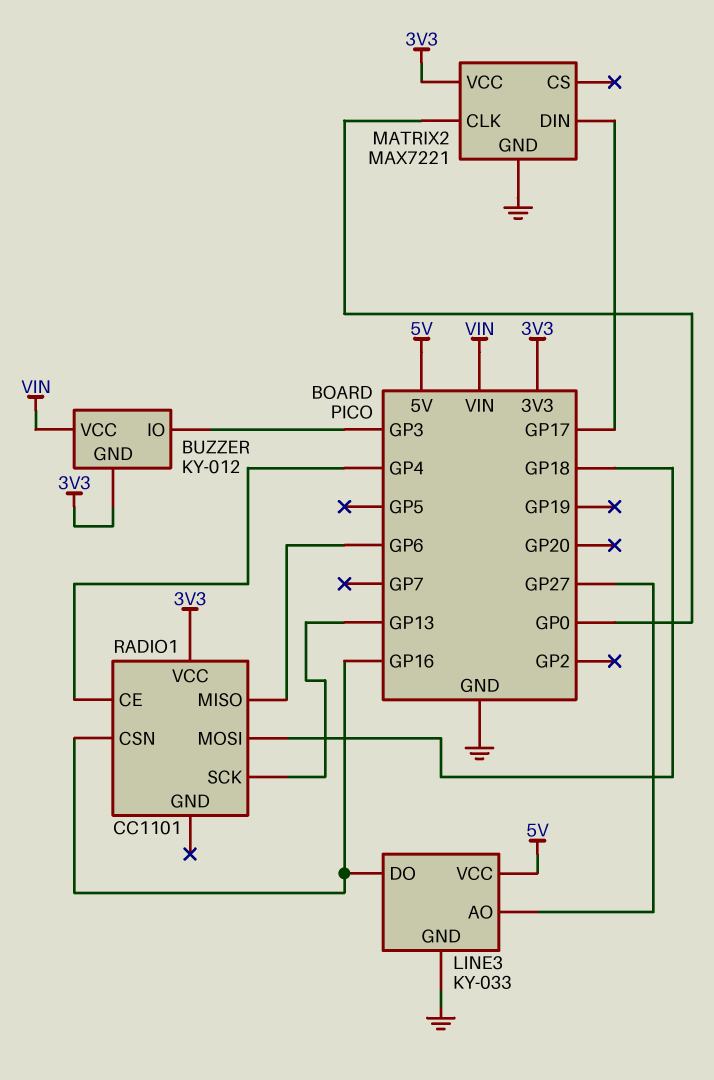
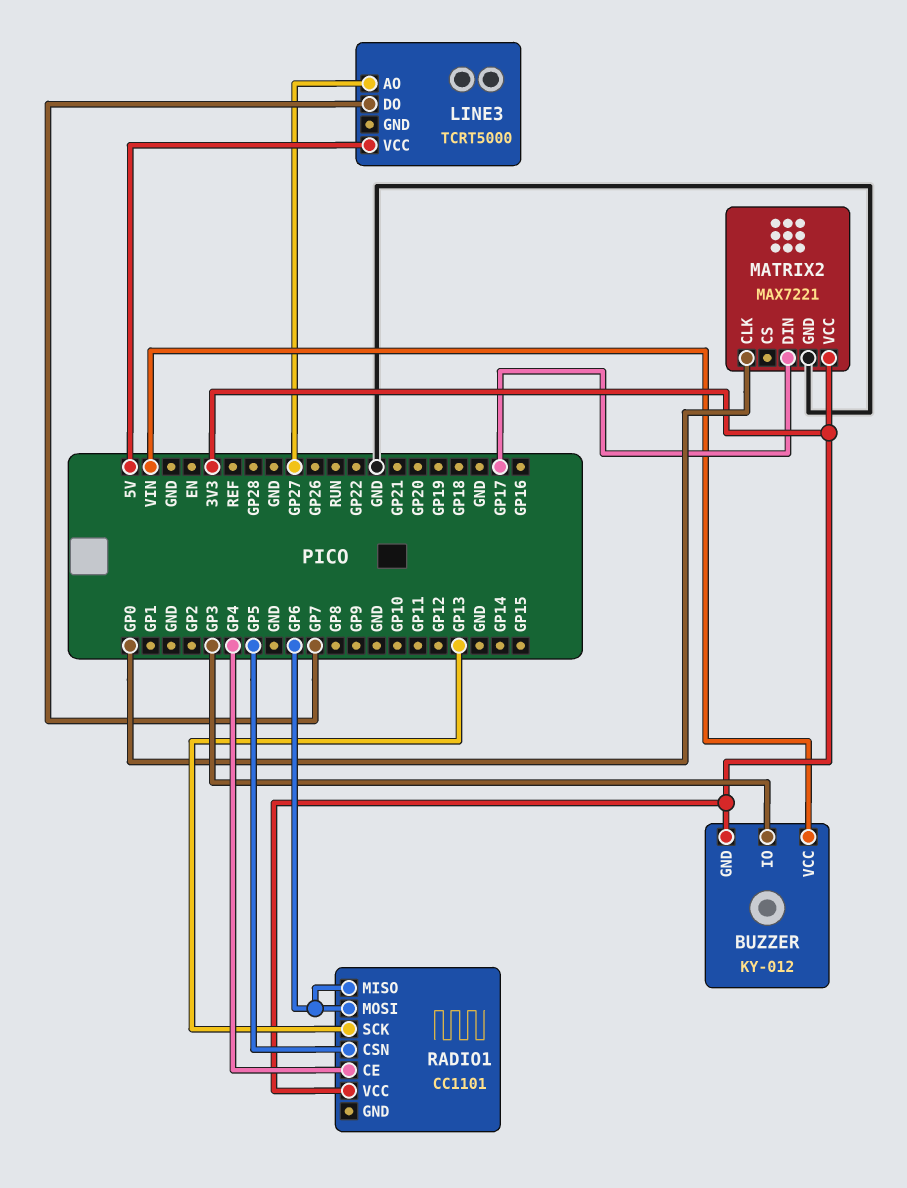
LINE3: KY-033 -> TCRT5000
LINE3 pin DO: GP16 -> GP7
LINE3 pin GND: GND -> none
RADIO1 pin CSN: GP16 -> GP5
RADIO1 pin MOSI: GP18 -> GP6

